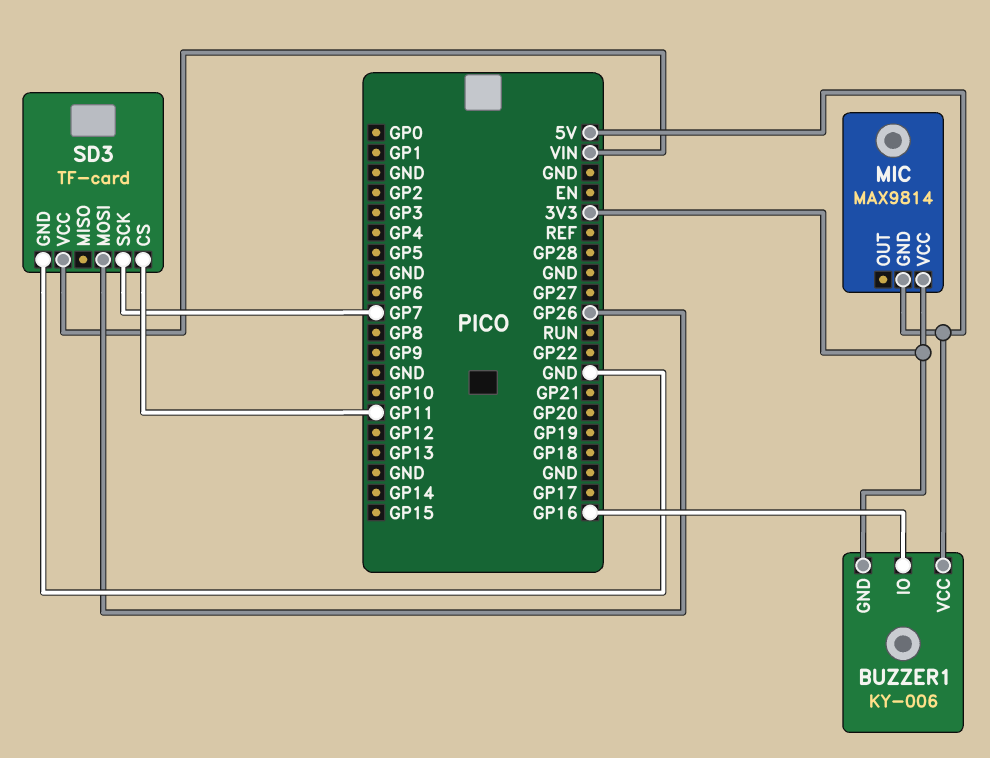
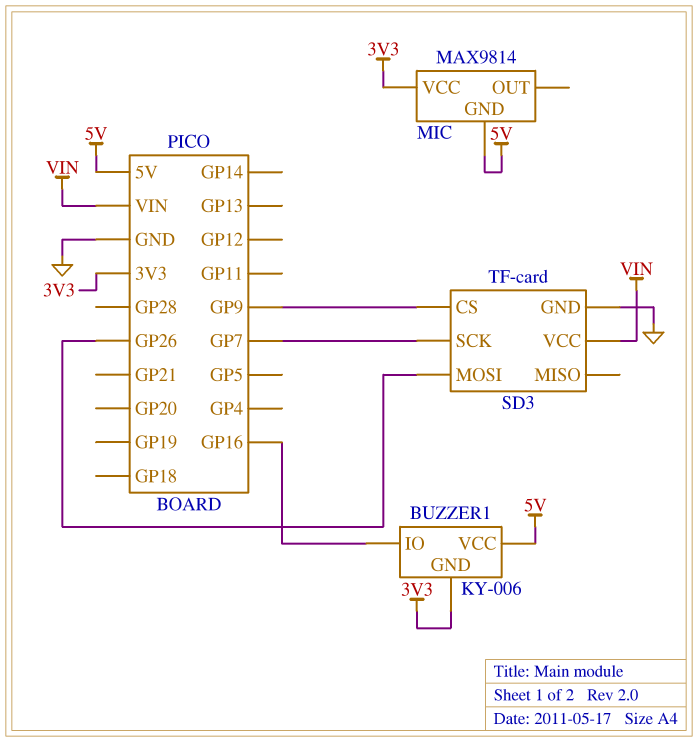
SD3 pin CS: GP11 -> GP9

